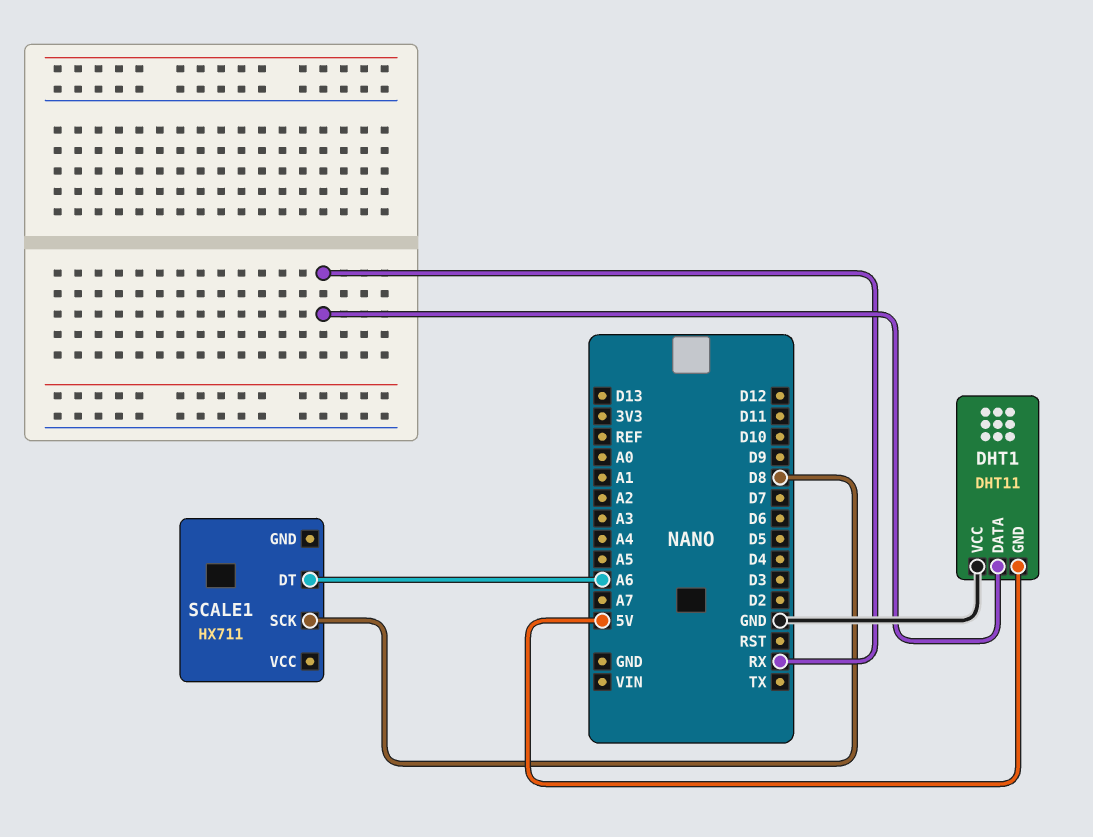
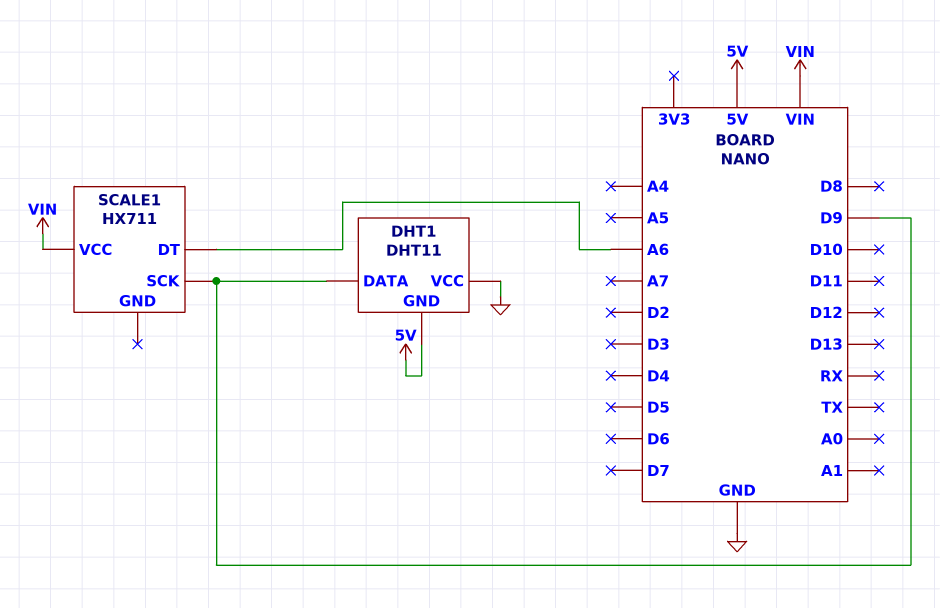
DHT1 pin DATA: RX -> D9
SCALE1 pin SCK: D8 -> D9
SCALE1 pin VCC: none -> VIN

